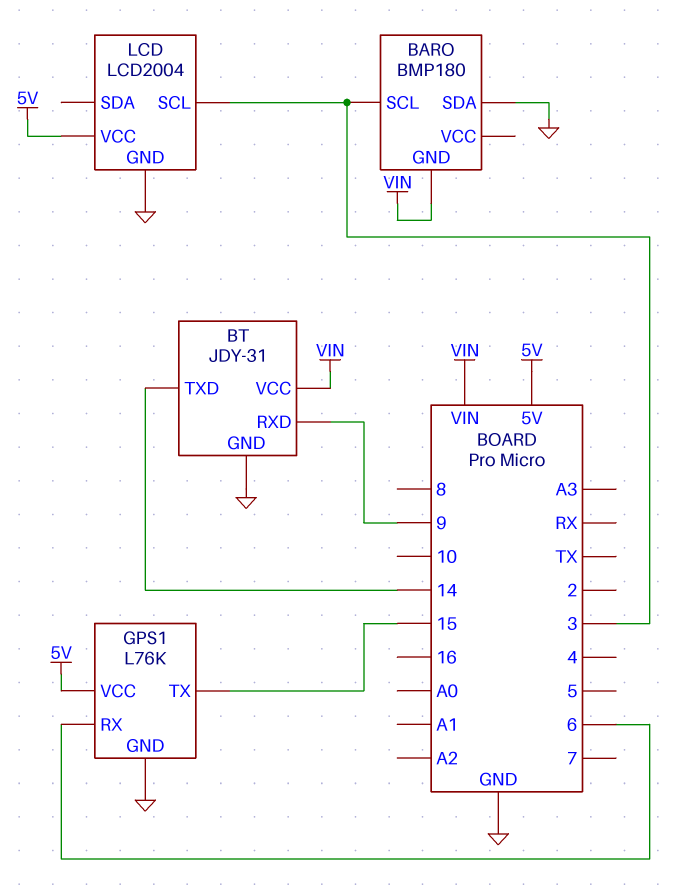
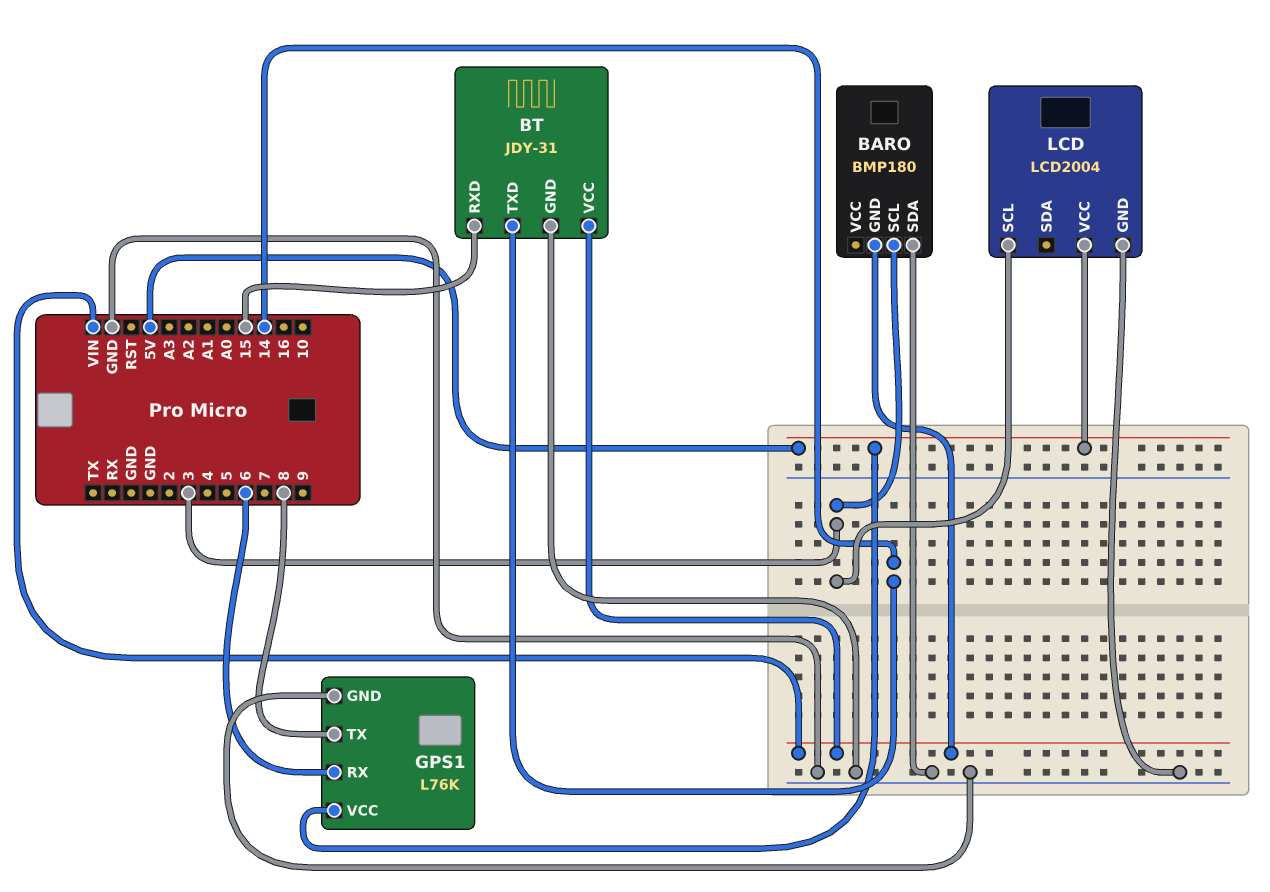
BT pin RXD: 9 -> 15
GPS1 pin TX: 15 -> 8

